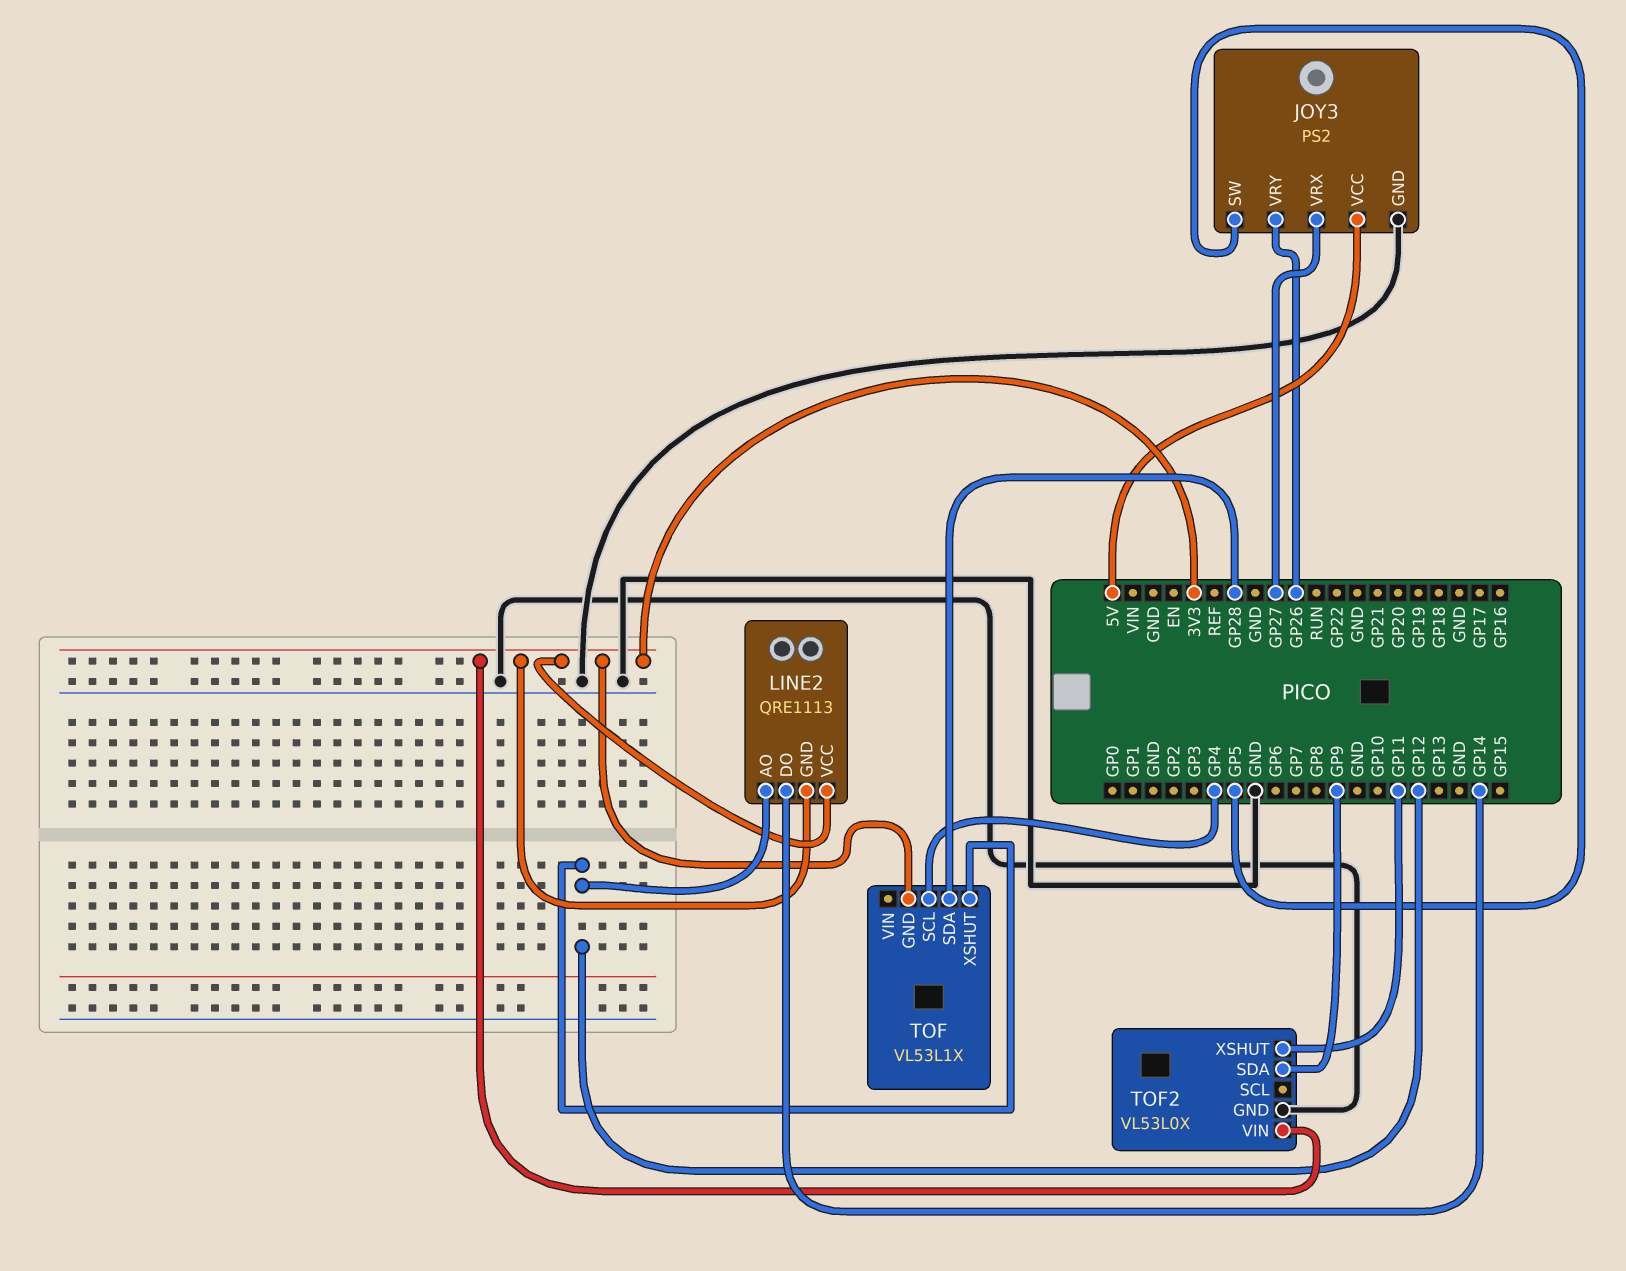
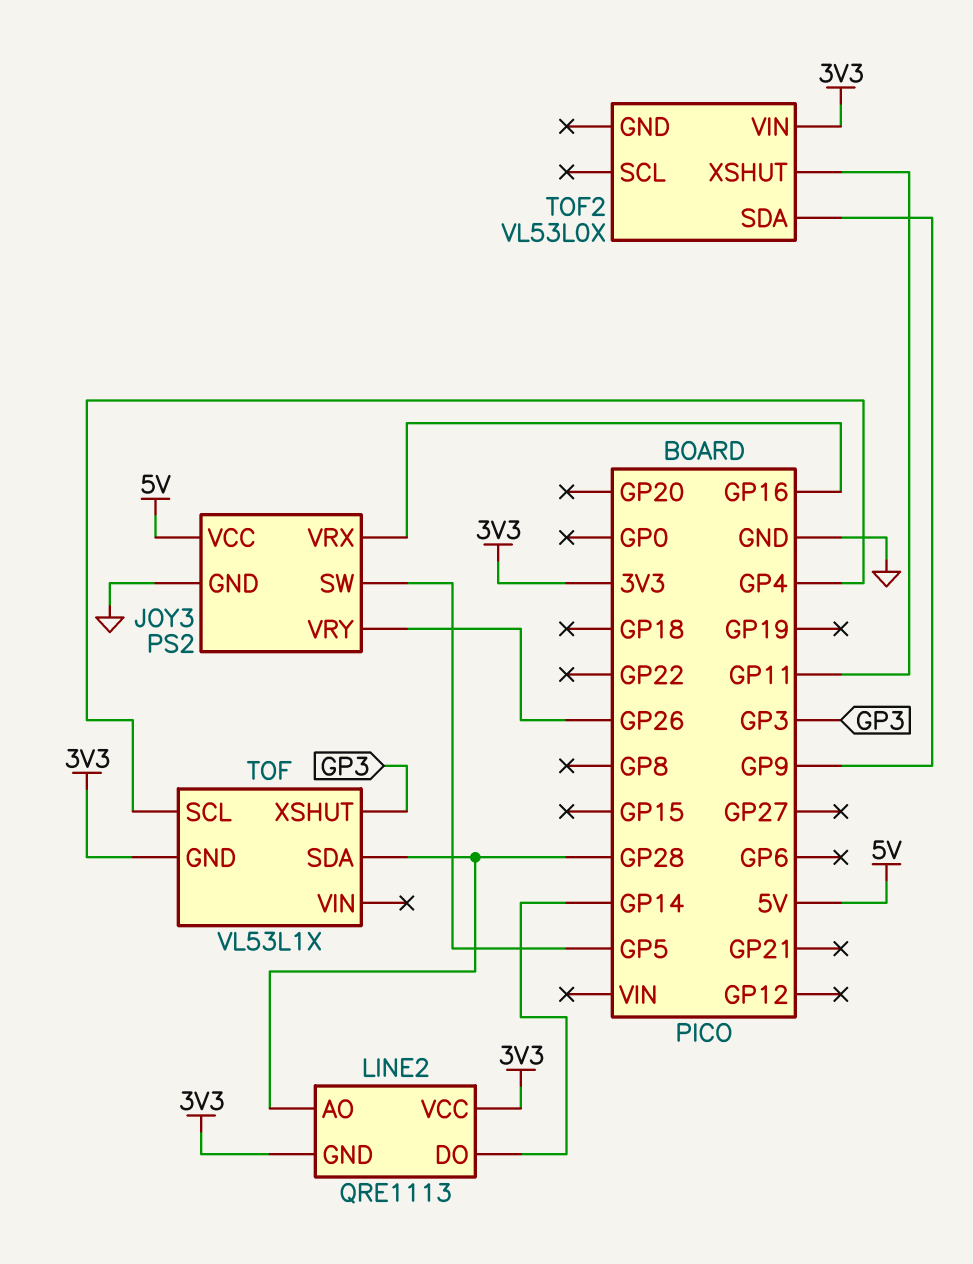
JOY3 pin VRX: GP27 -> GP16
LINE2 pin AO: GP12 -> GP28
TOF pin XSHUT: GP12 -> GP3
TOF2 pin GND: GND -> none

